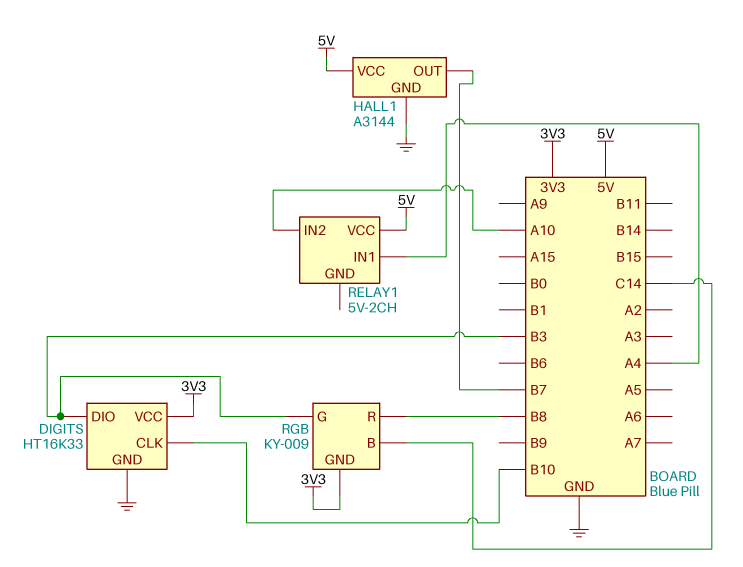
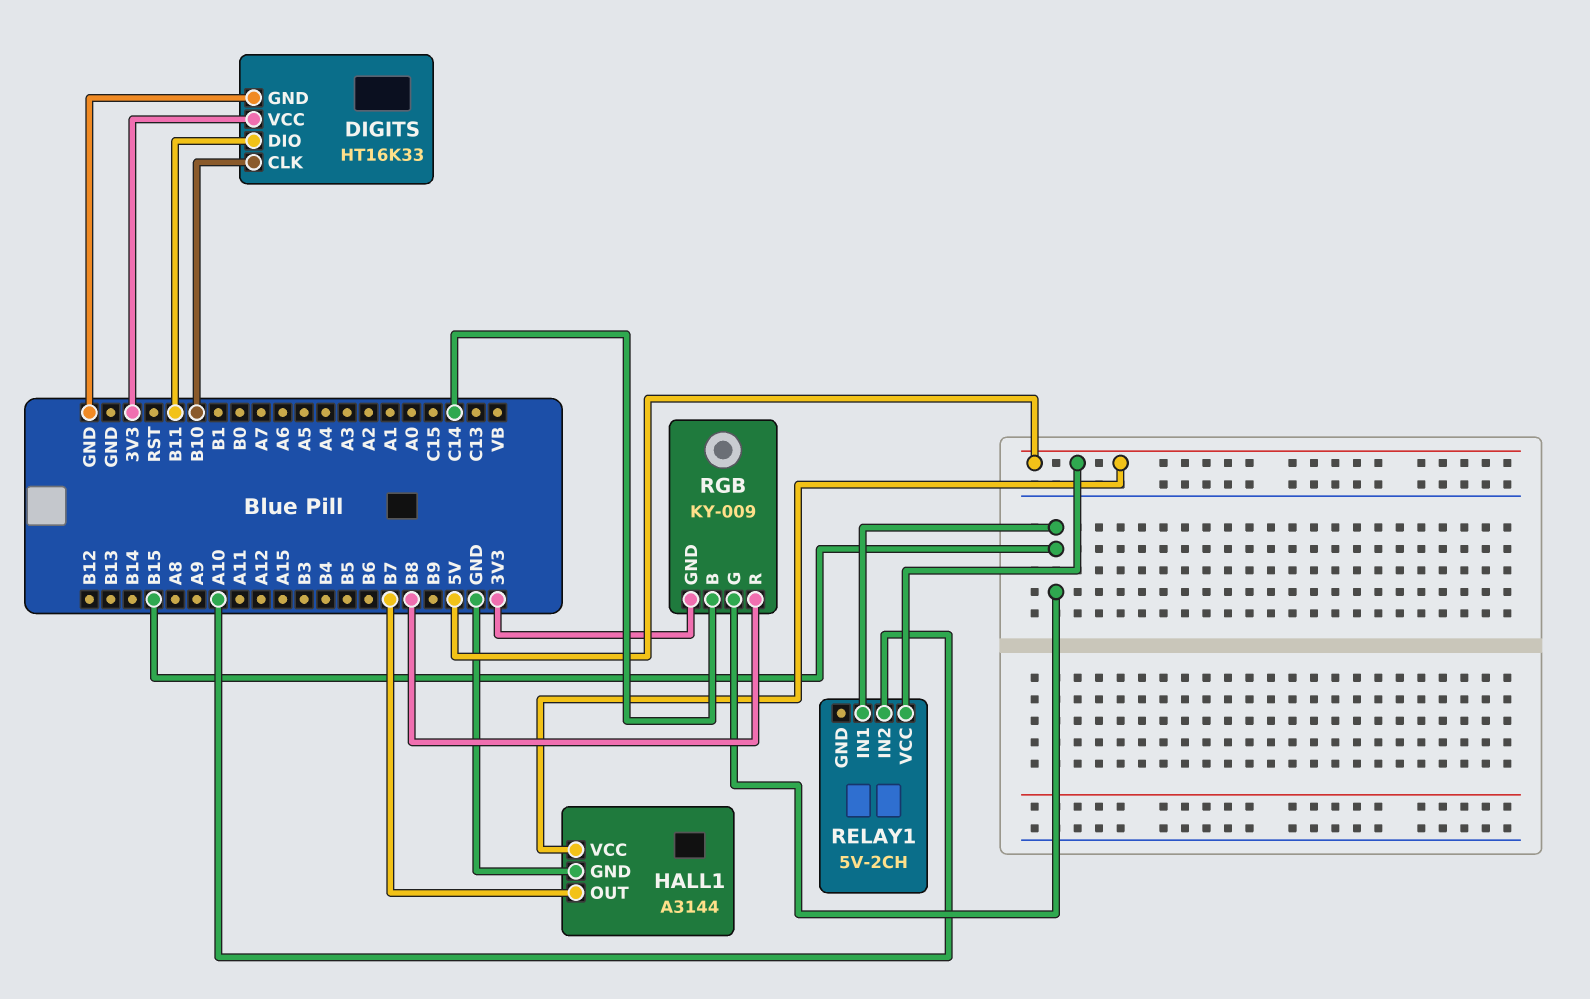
DIGITS pin DIO: B3 -> B11
RELAY1 pin IN1: A4 -> B15
RGB pin G: B3 -> B15

